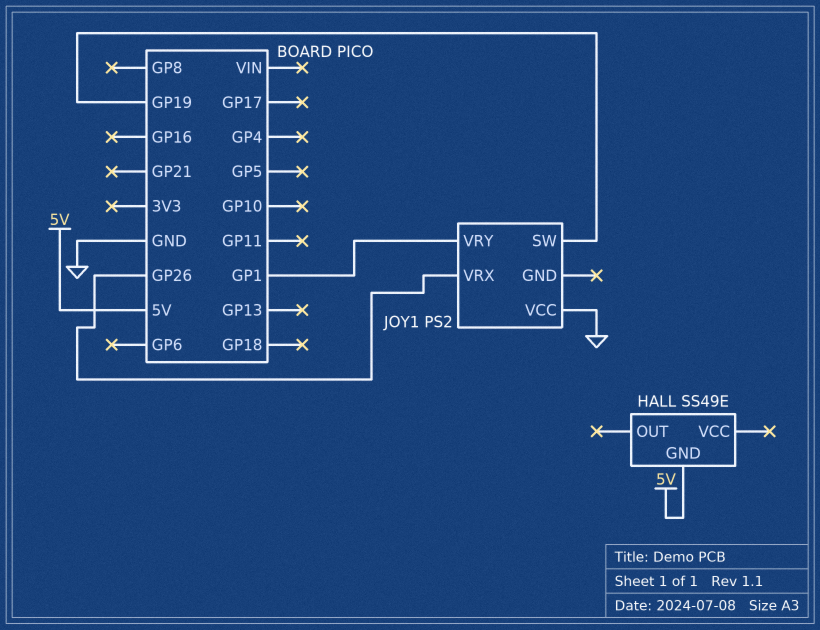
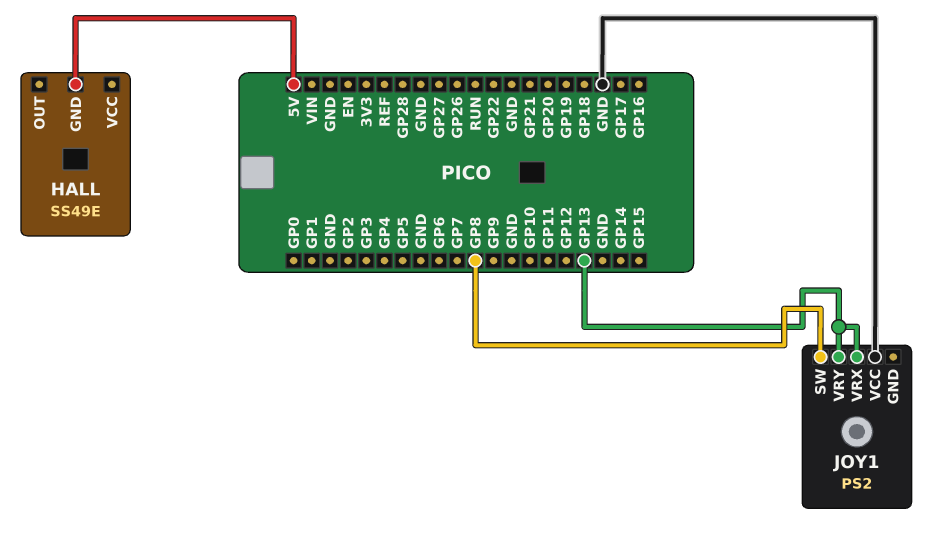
JOY1 pin SW: GP19 -> GP8
JOY1 pin VRX: GP26 -> GP13
JOY1 pin VRY: GP1 -> GP13

